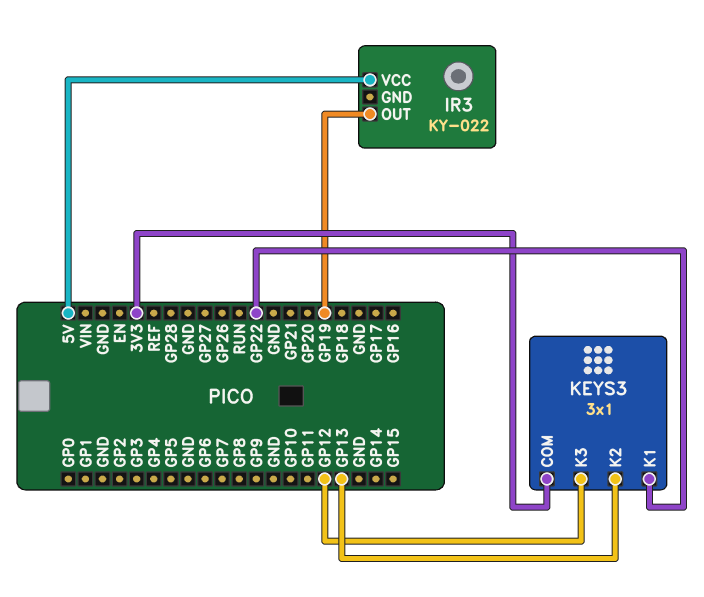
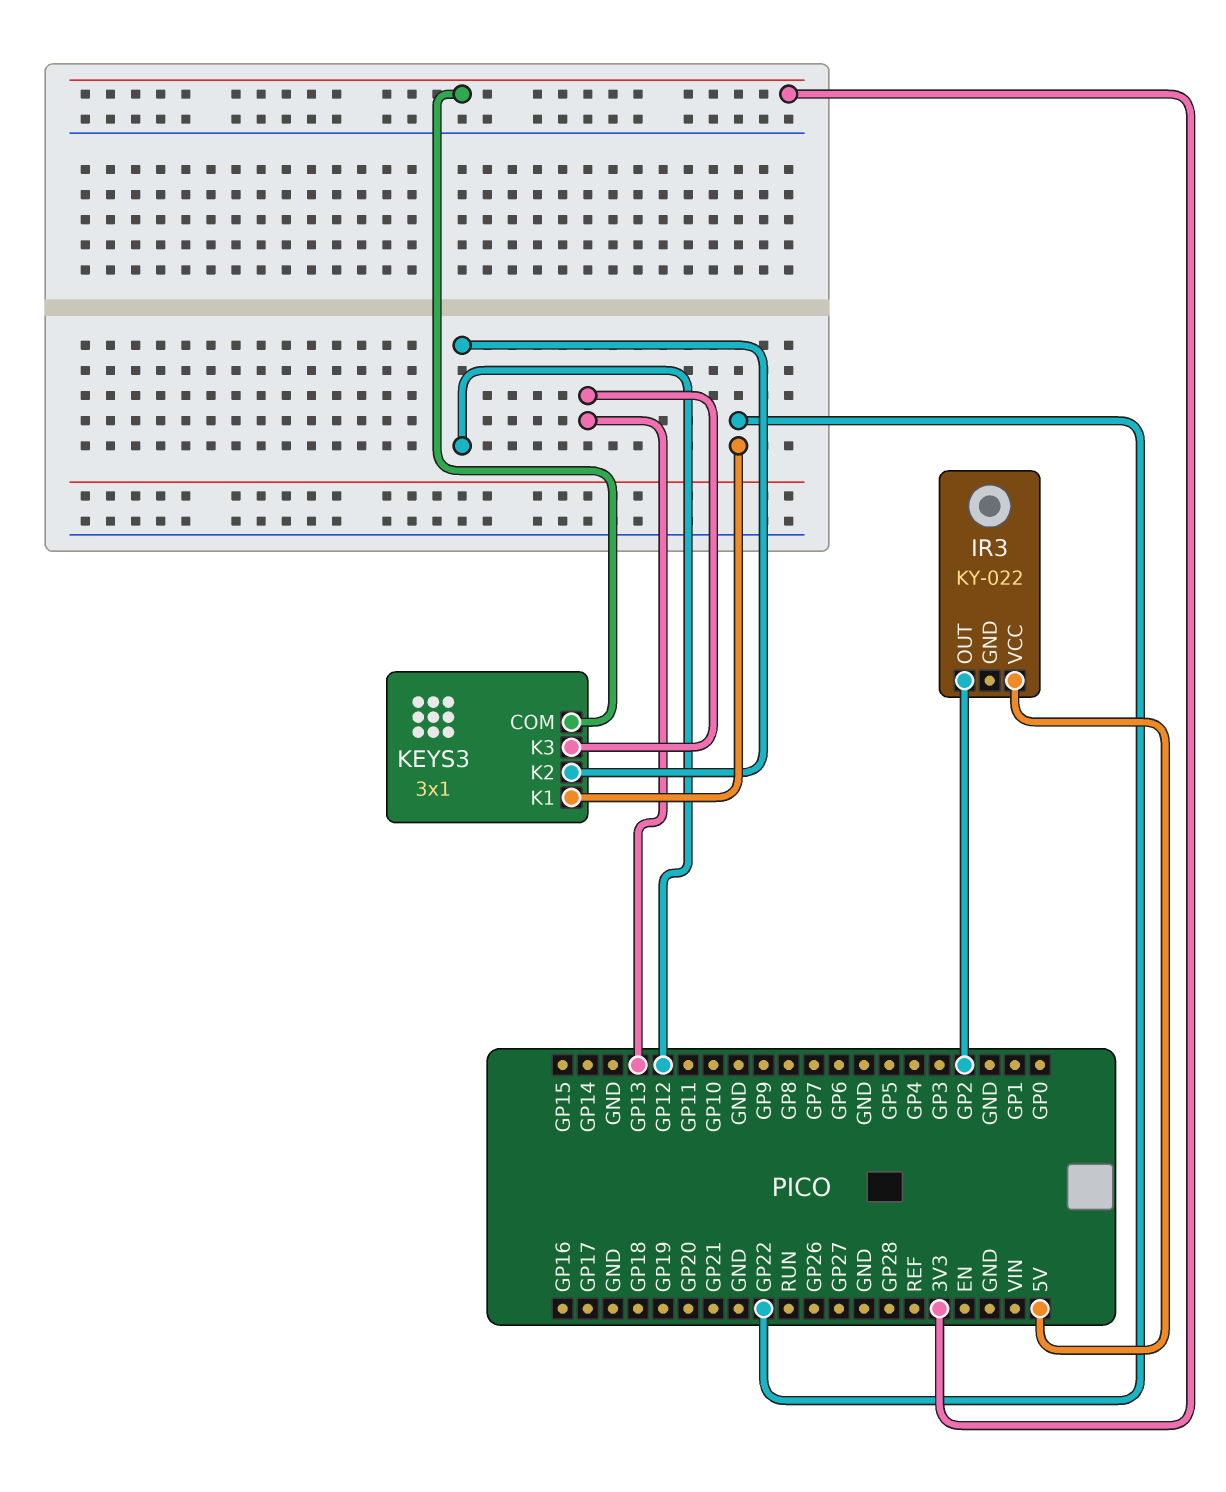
IR3 pin OUT: GP19 -> GP2
KEYS3 pin K2: GP13 -> GP12
KEYS3 pin K3: GP12 -> GP13

